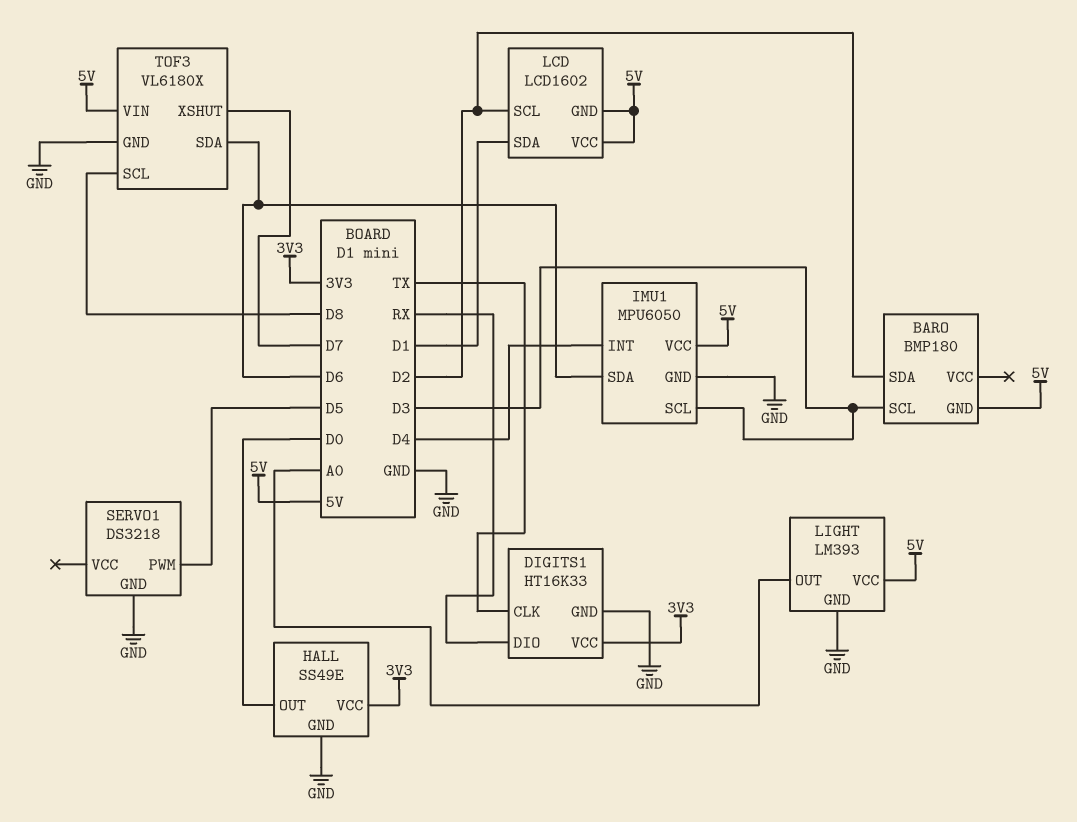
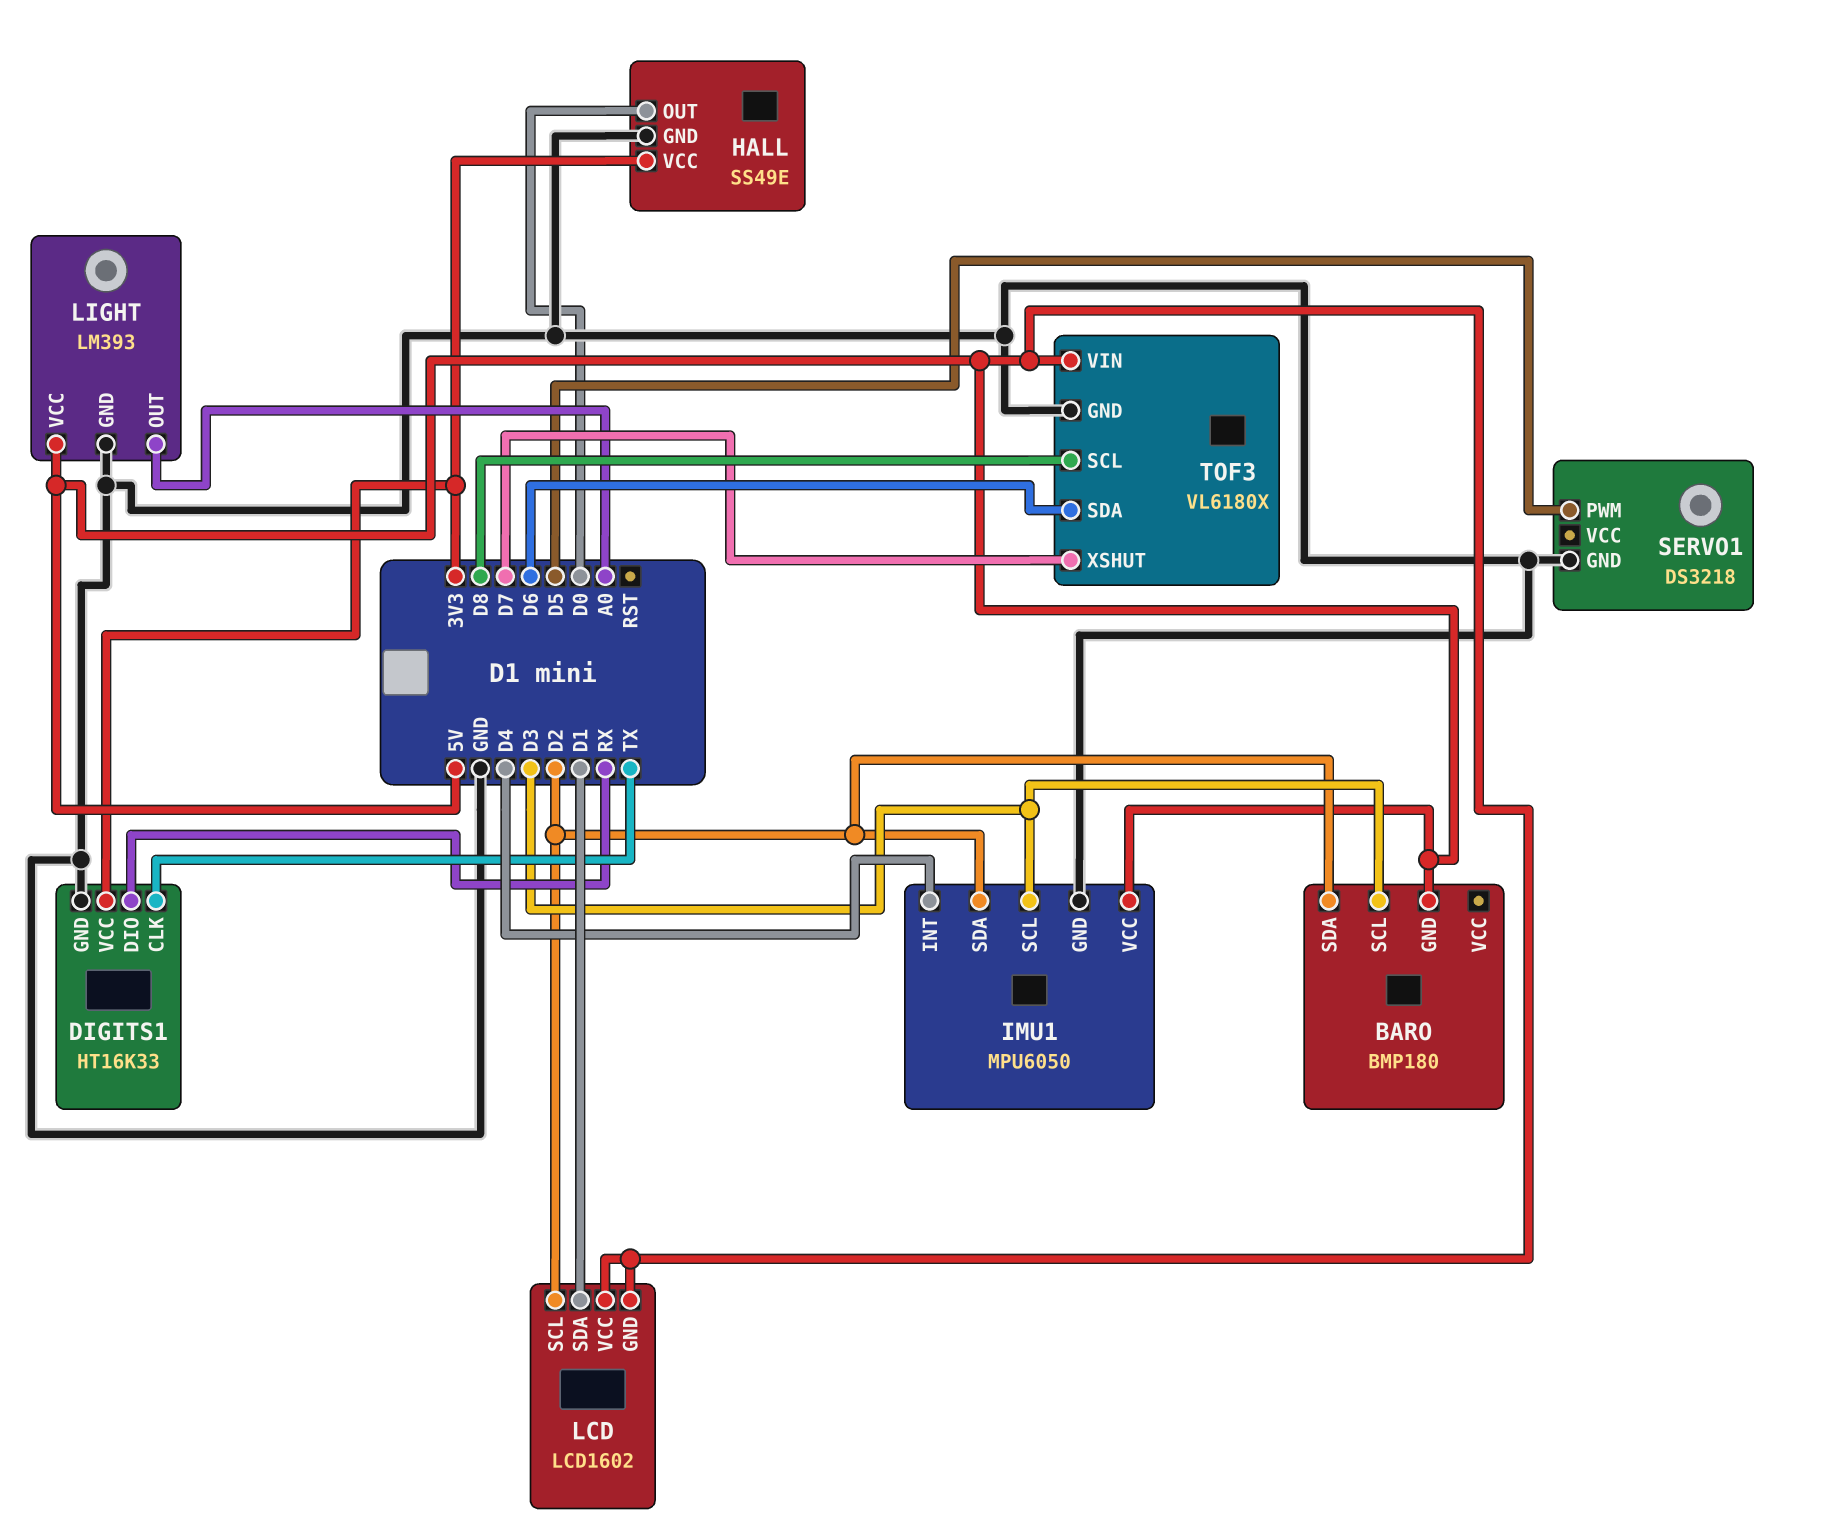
IMU1 pin SDA: D6 -> D2

